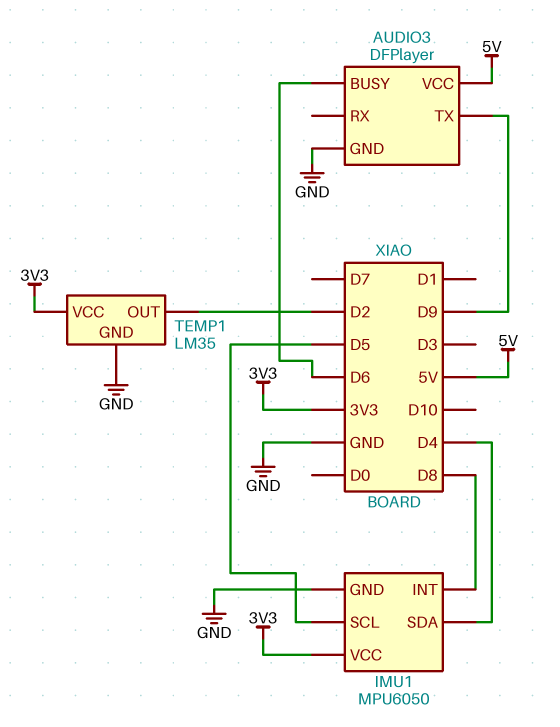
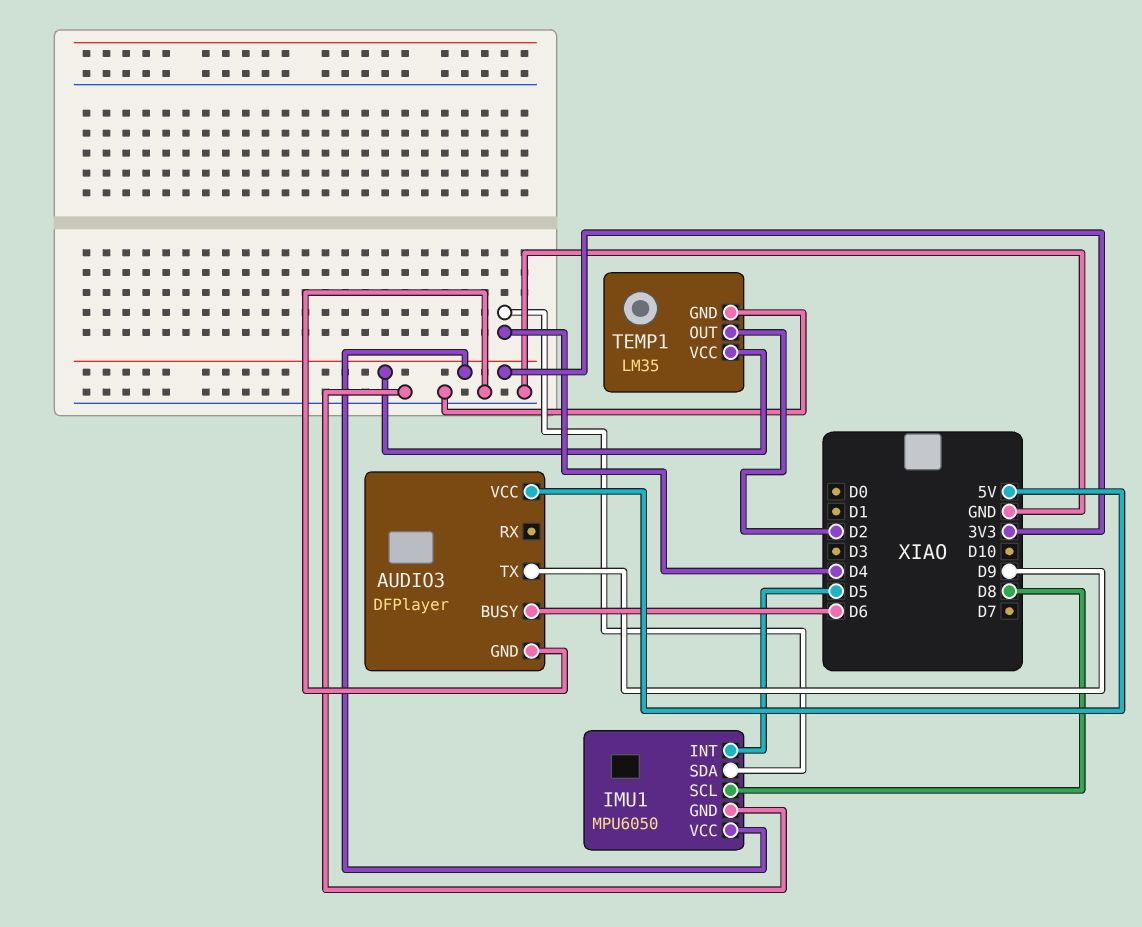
IMU1 pin INT: D8 -> D5
IMU1 pin SCL: D5 -> D8

